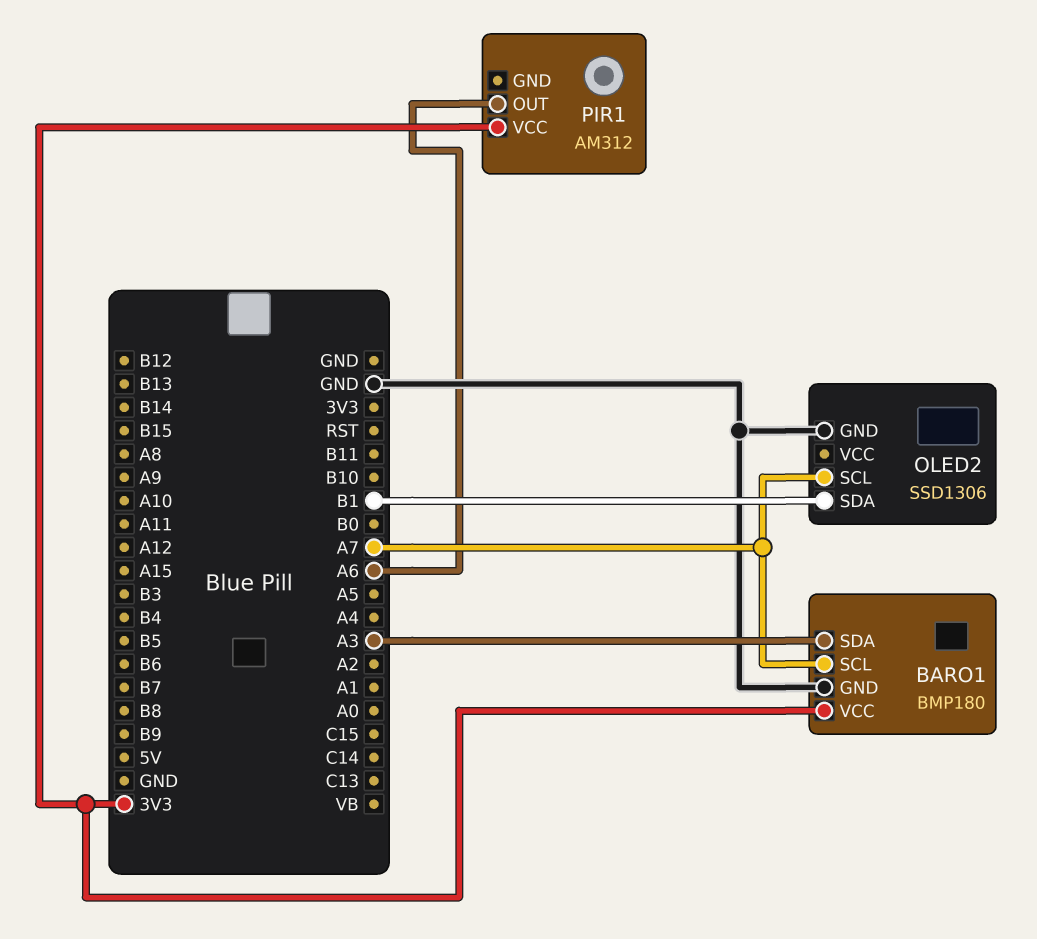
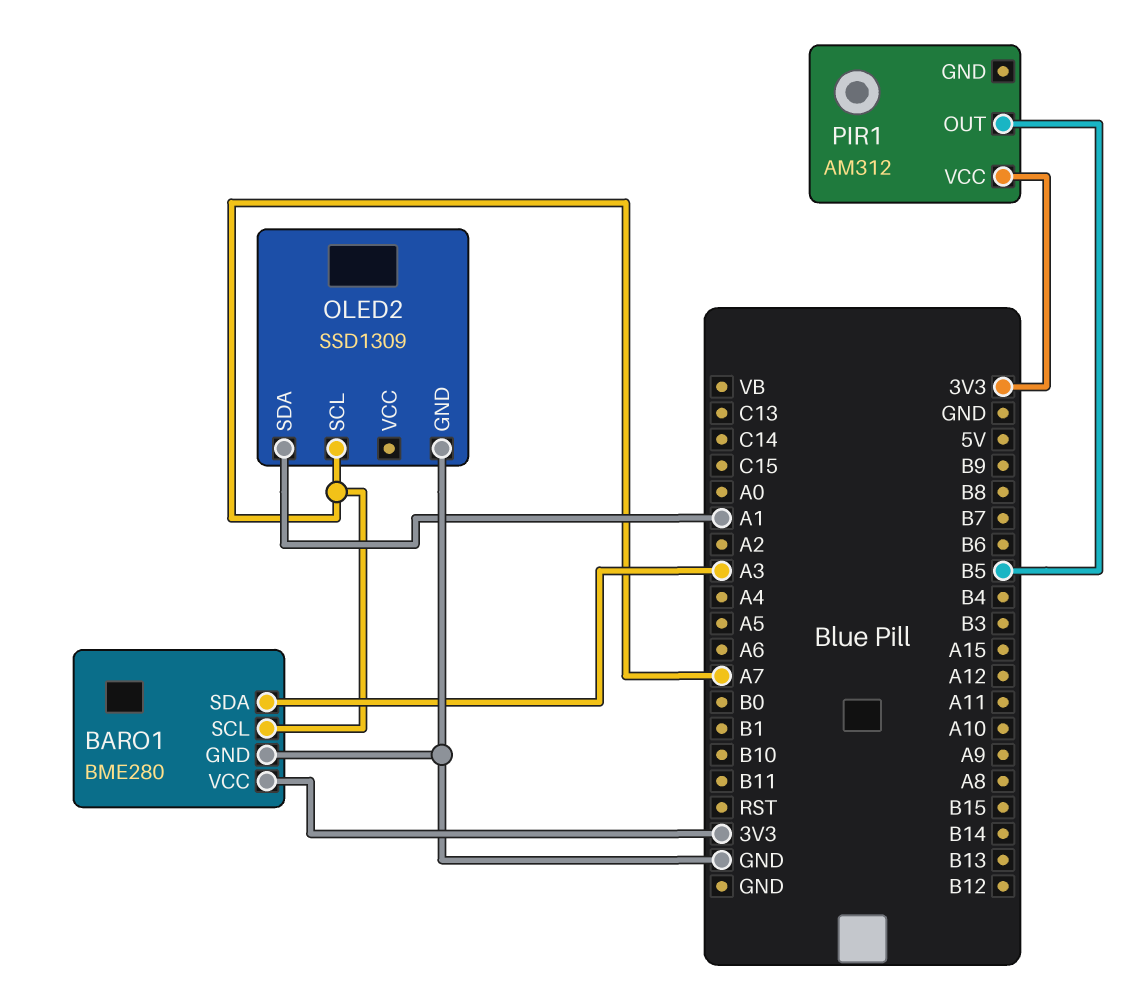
BARO1: BMP180 -> BME280
OLED2: SSD1306 -> SSD1309
OLED2 pin SDA: B1 -> A1
PIR1 pin OUT: A6 -> B5

